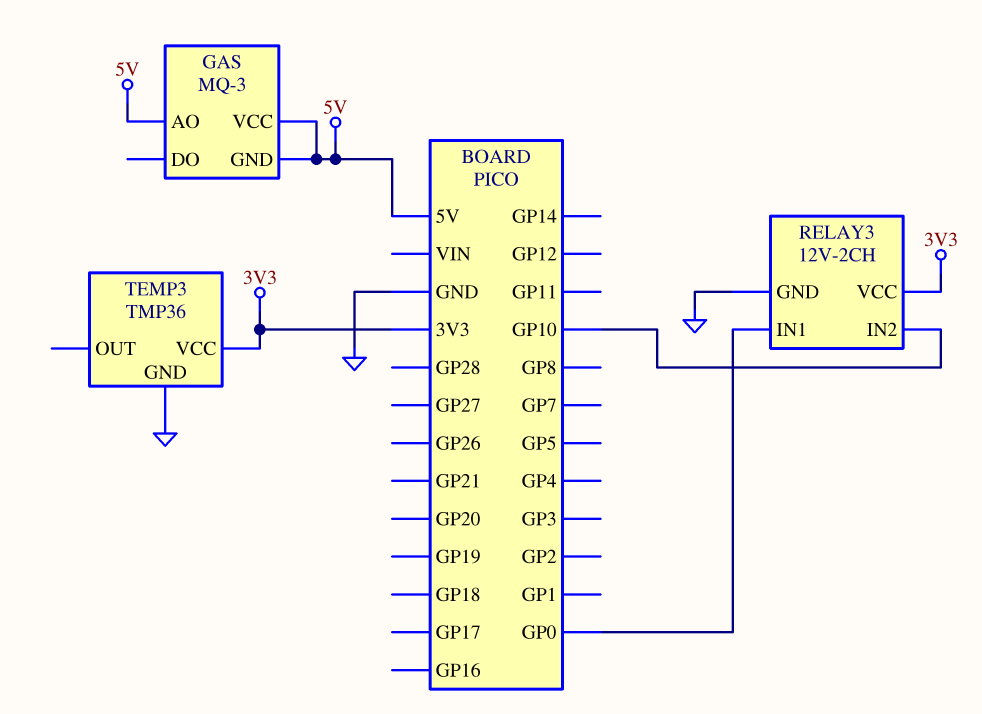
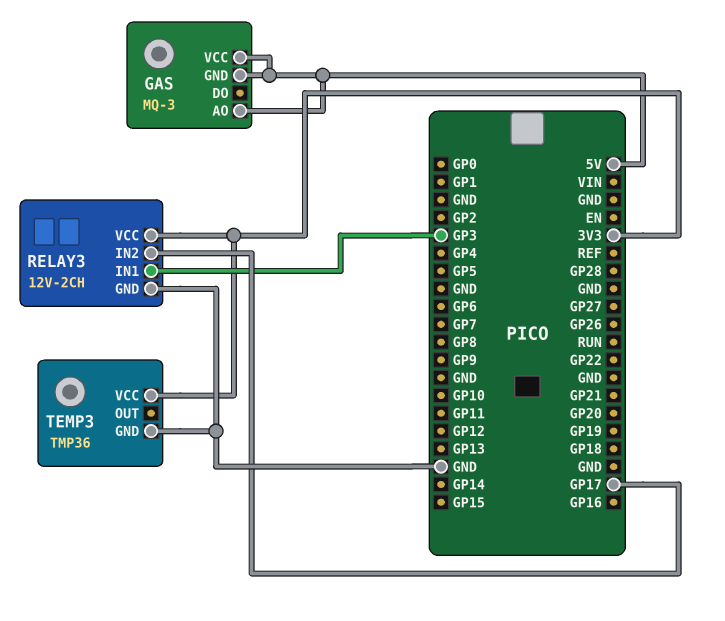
RELAY3 pin IN1: GP0 -> GP3
RELAY3 pin IN2: GP10 -> GP17

